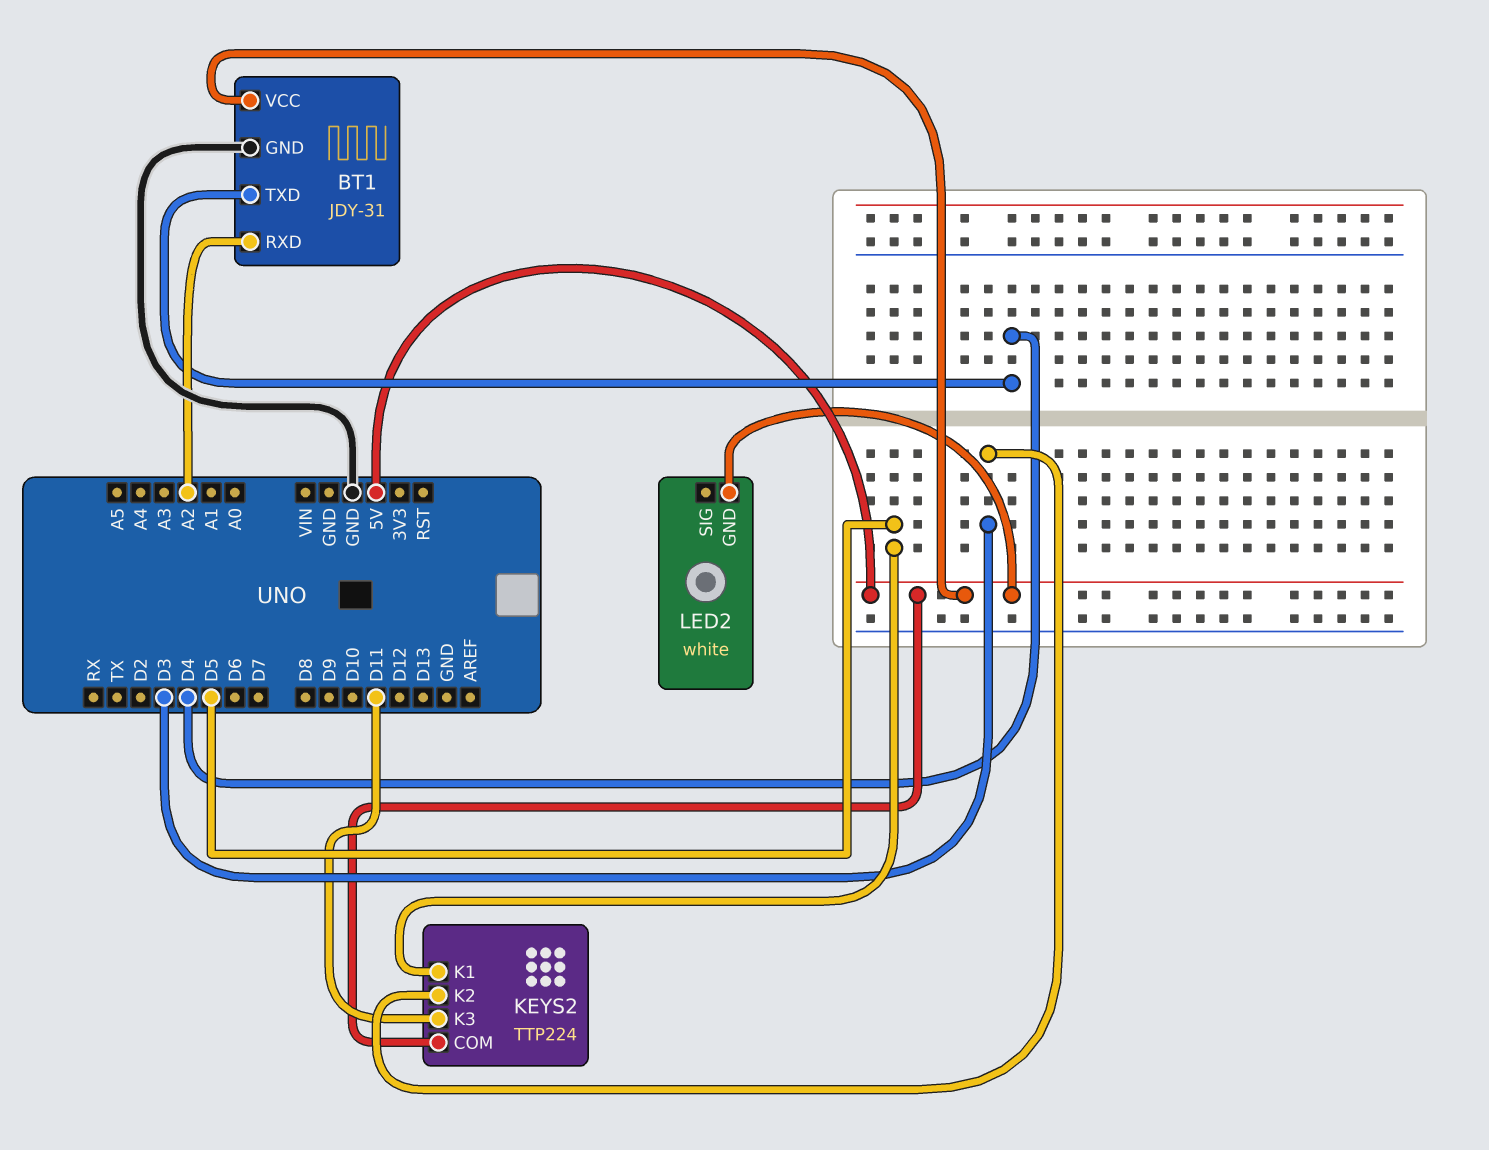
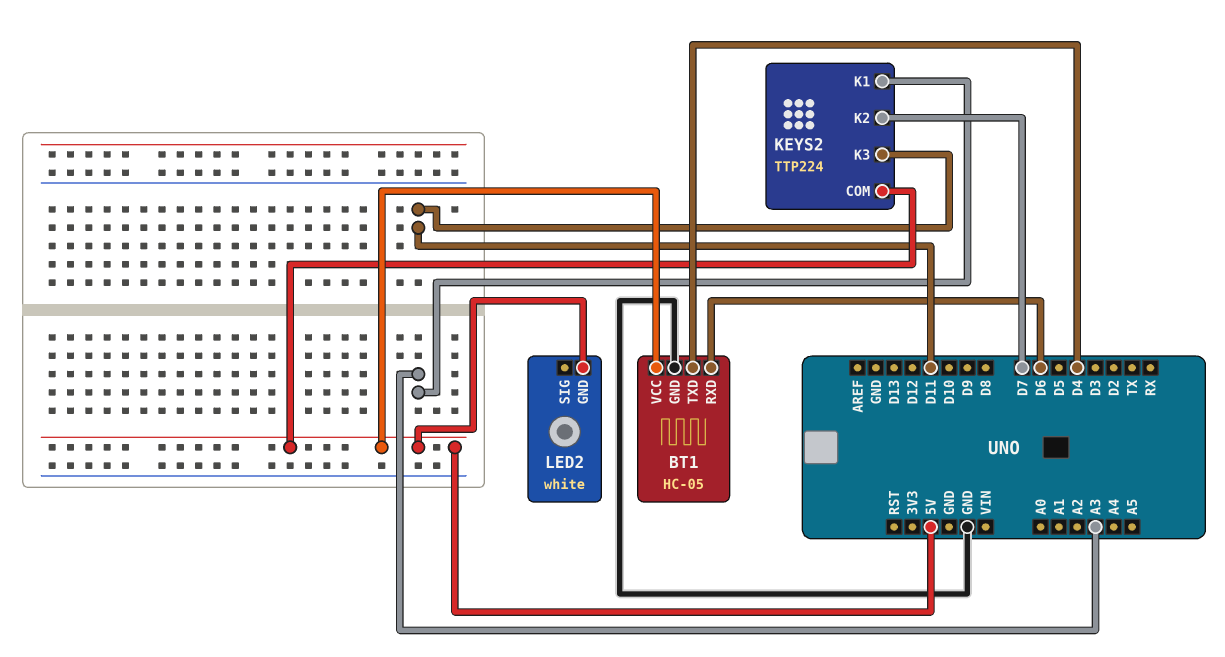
BT1: JDY-31 -> HC-05
BT1 pin RXD: A2 -> D6
KEYS2 pin K1: D5 -> A3
KEYS2 pin K2: D3 -> D7

